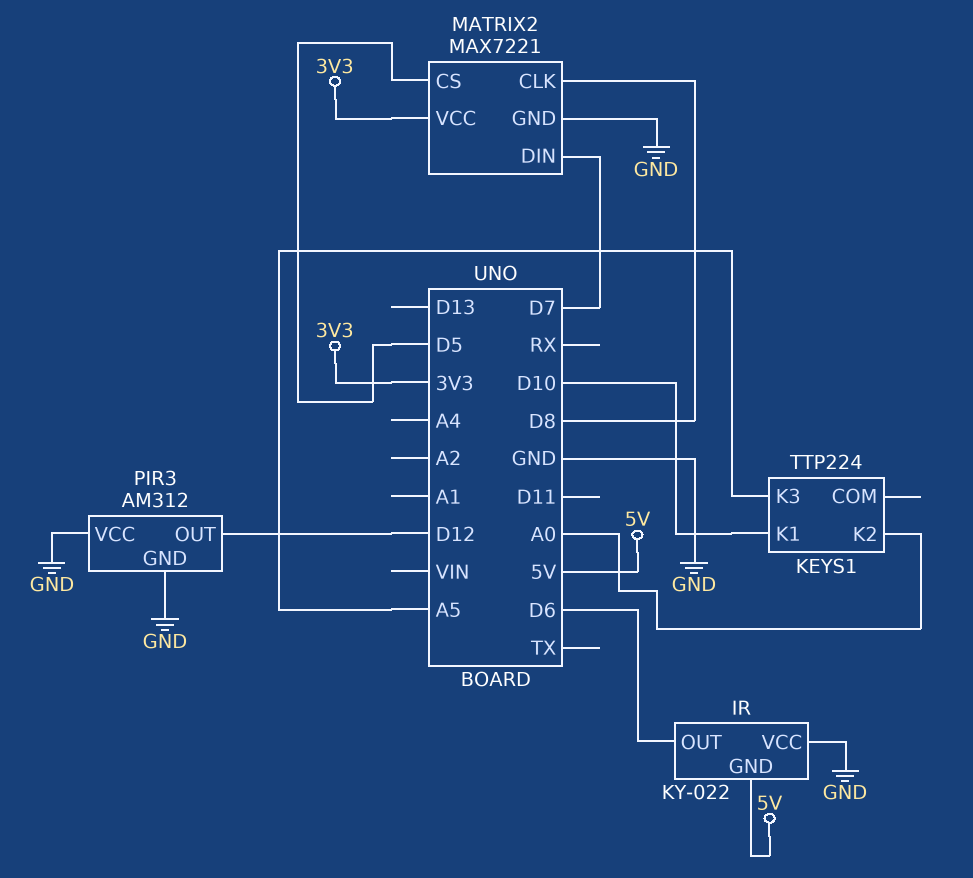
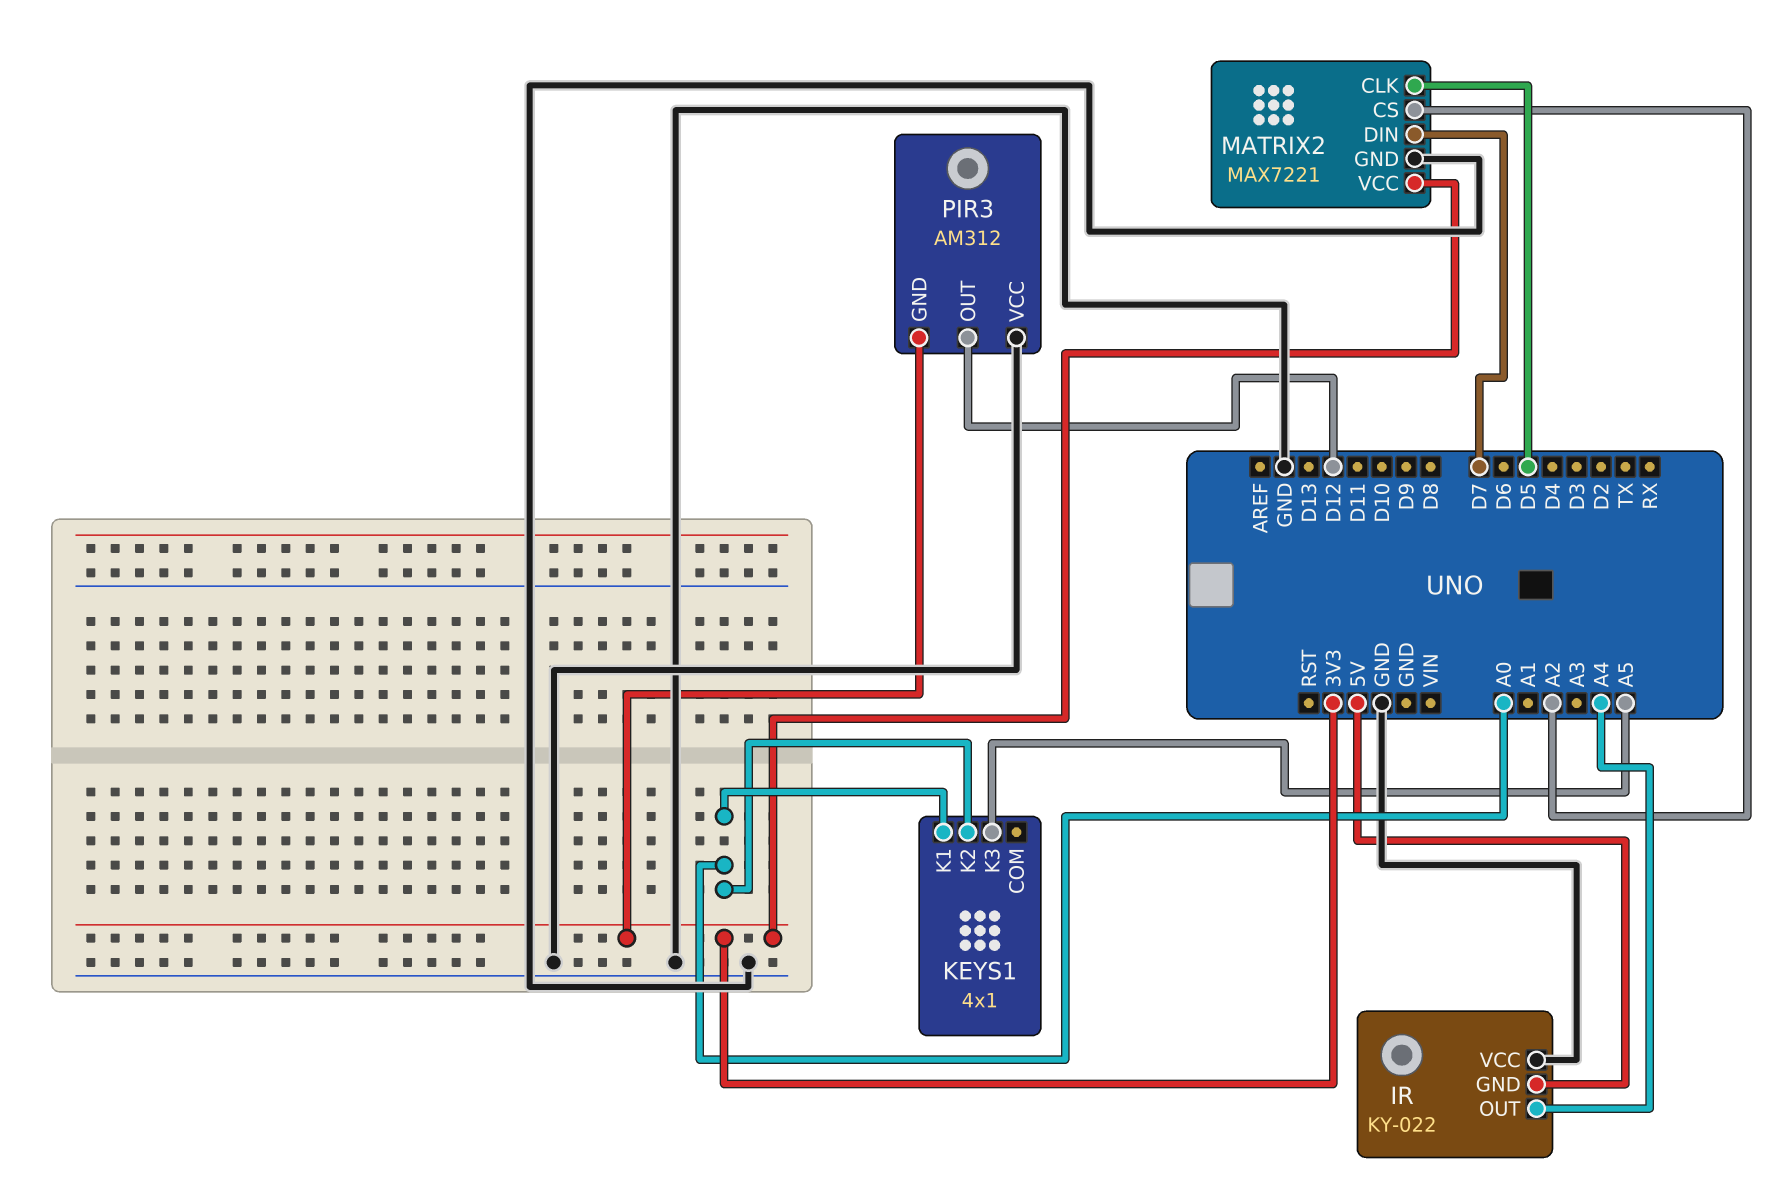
IR pin OUT: D6 -> A4
KEYS1: TTP224 -> 4x1
KEYS1 pin K1: D10 -> A0
MATRIX2 pin CLK: D8 -> D5
MATRIX2 pin CS: D5 -> A2
PIR3 pin GND: GND -> 3V3

